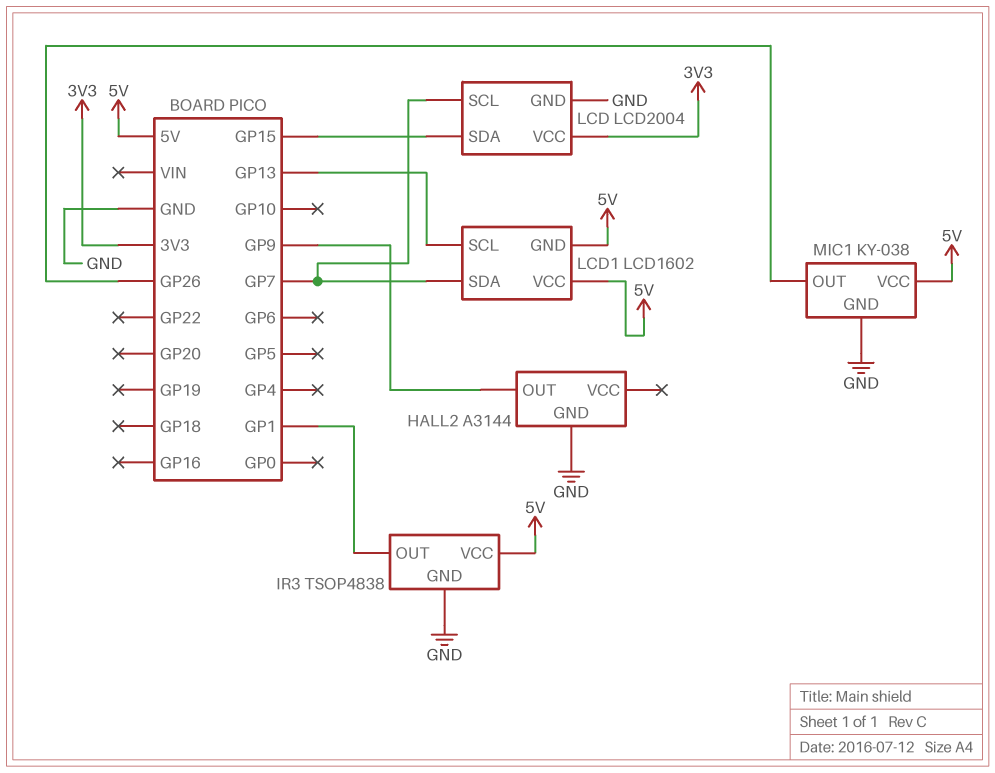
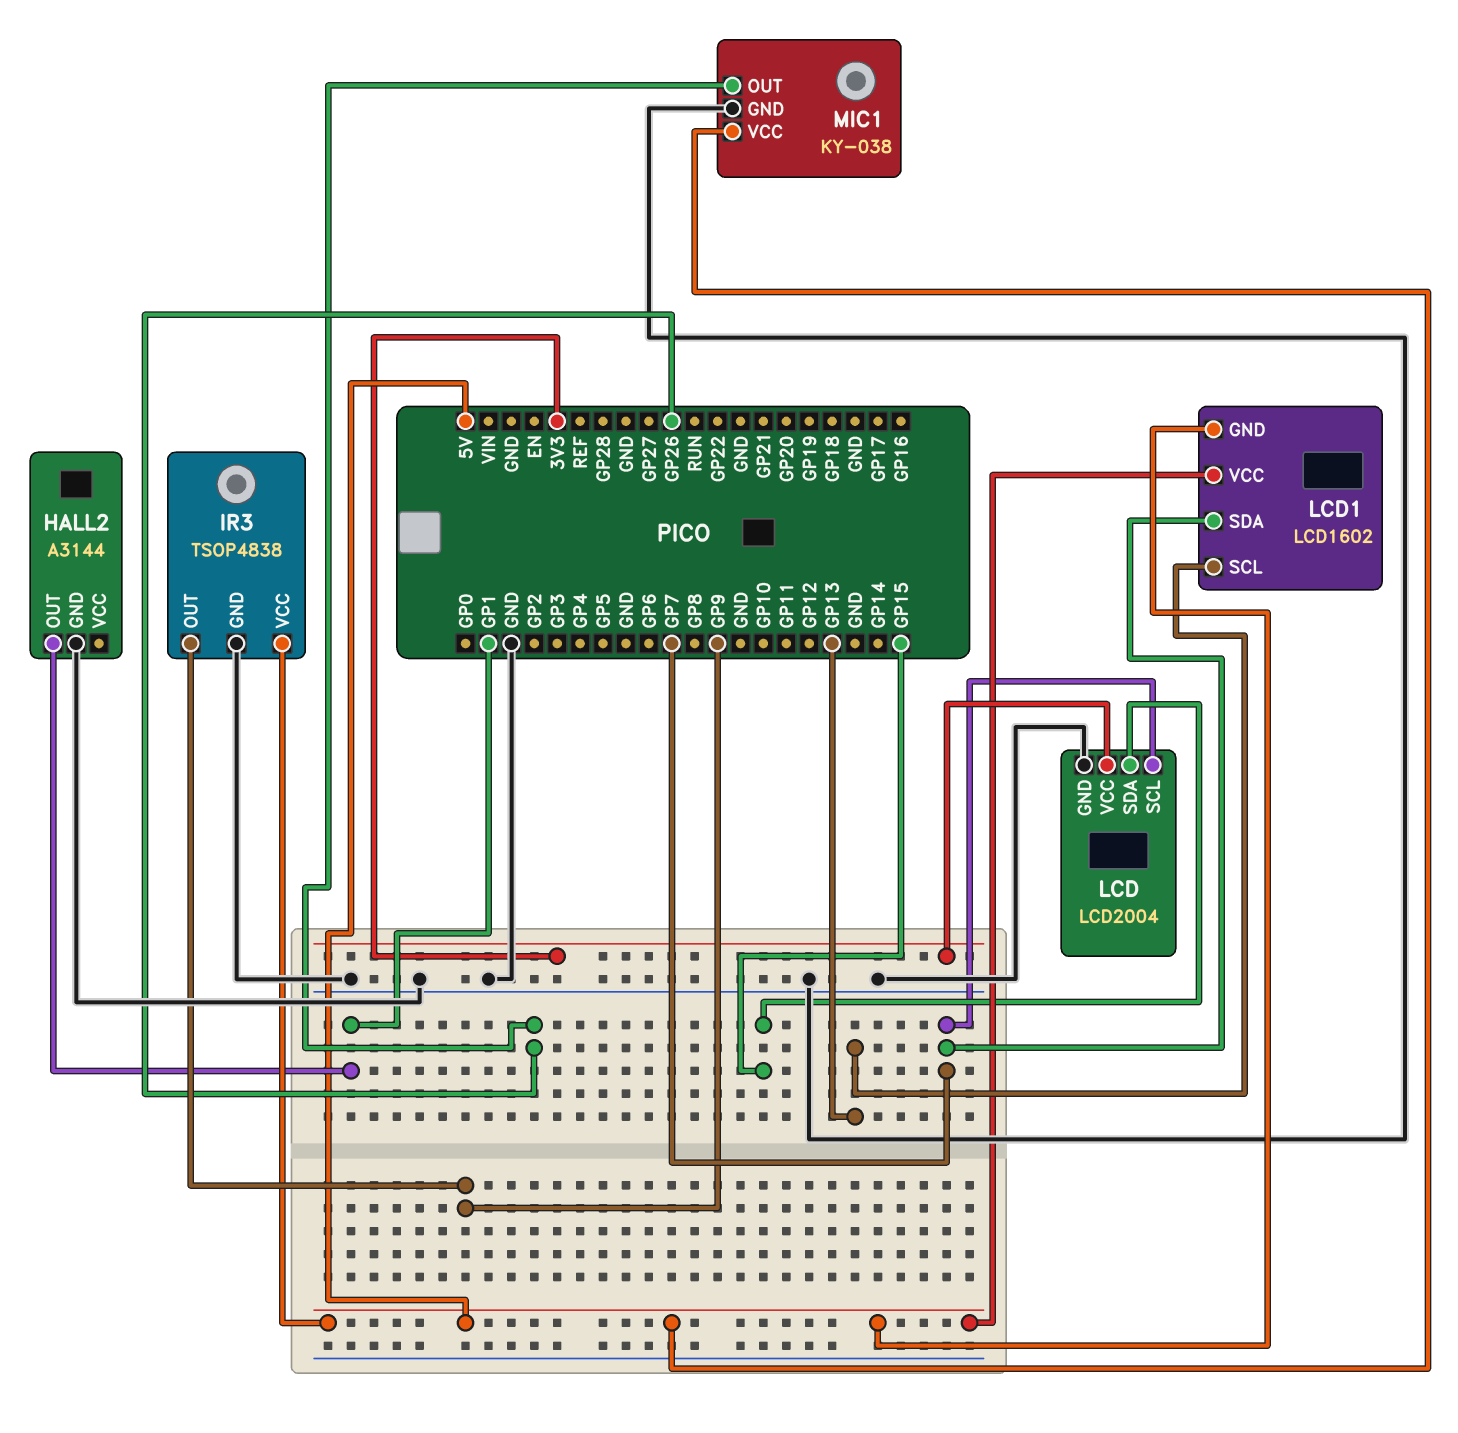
HALL2 pin OUT: GP9 -> GP1
IR3 pin OUT: GP1 -> GP9

